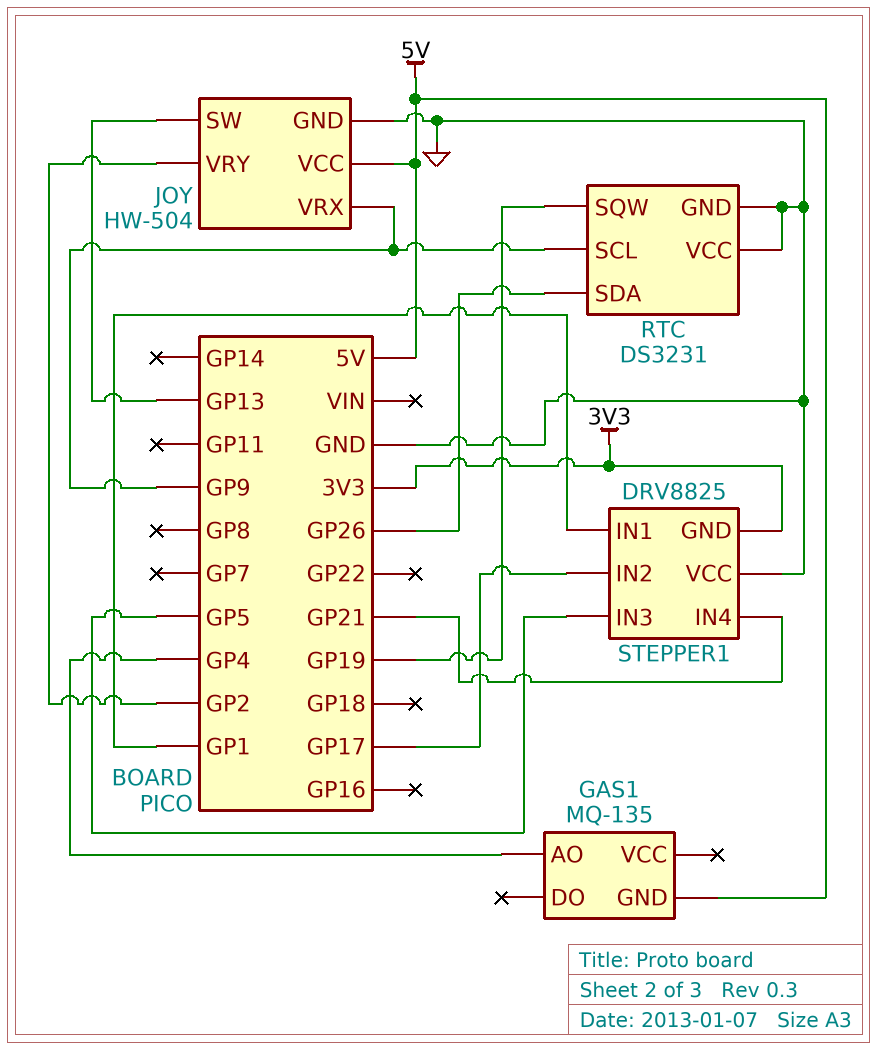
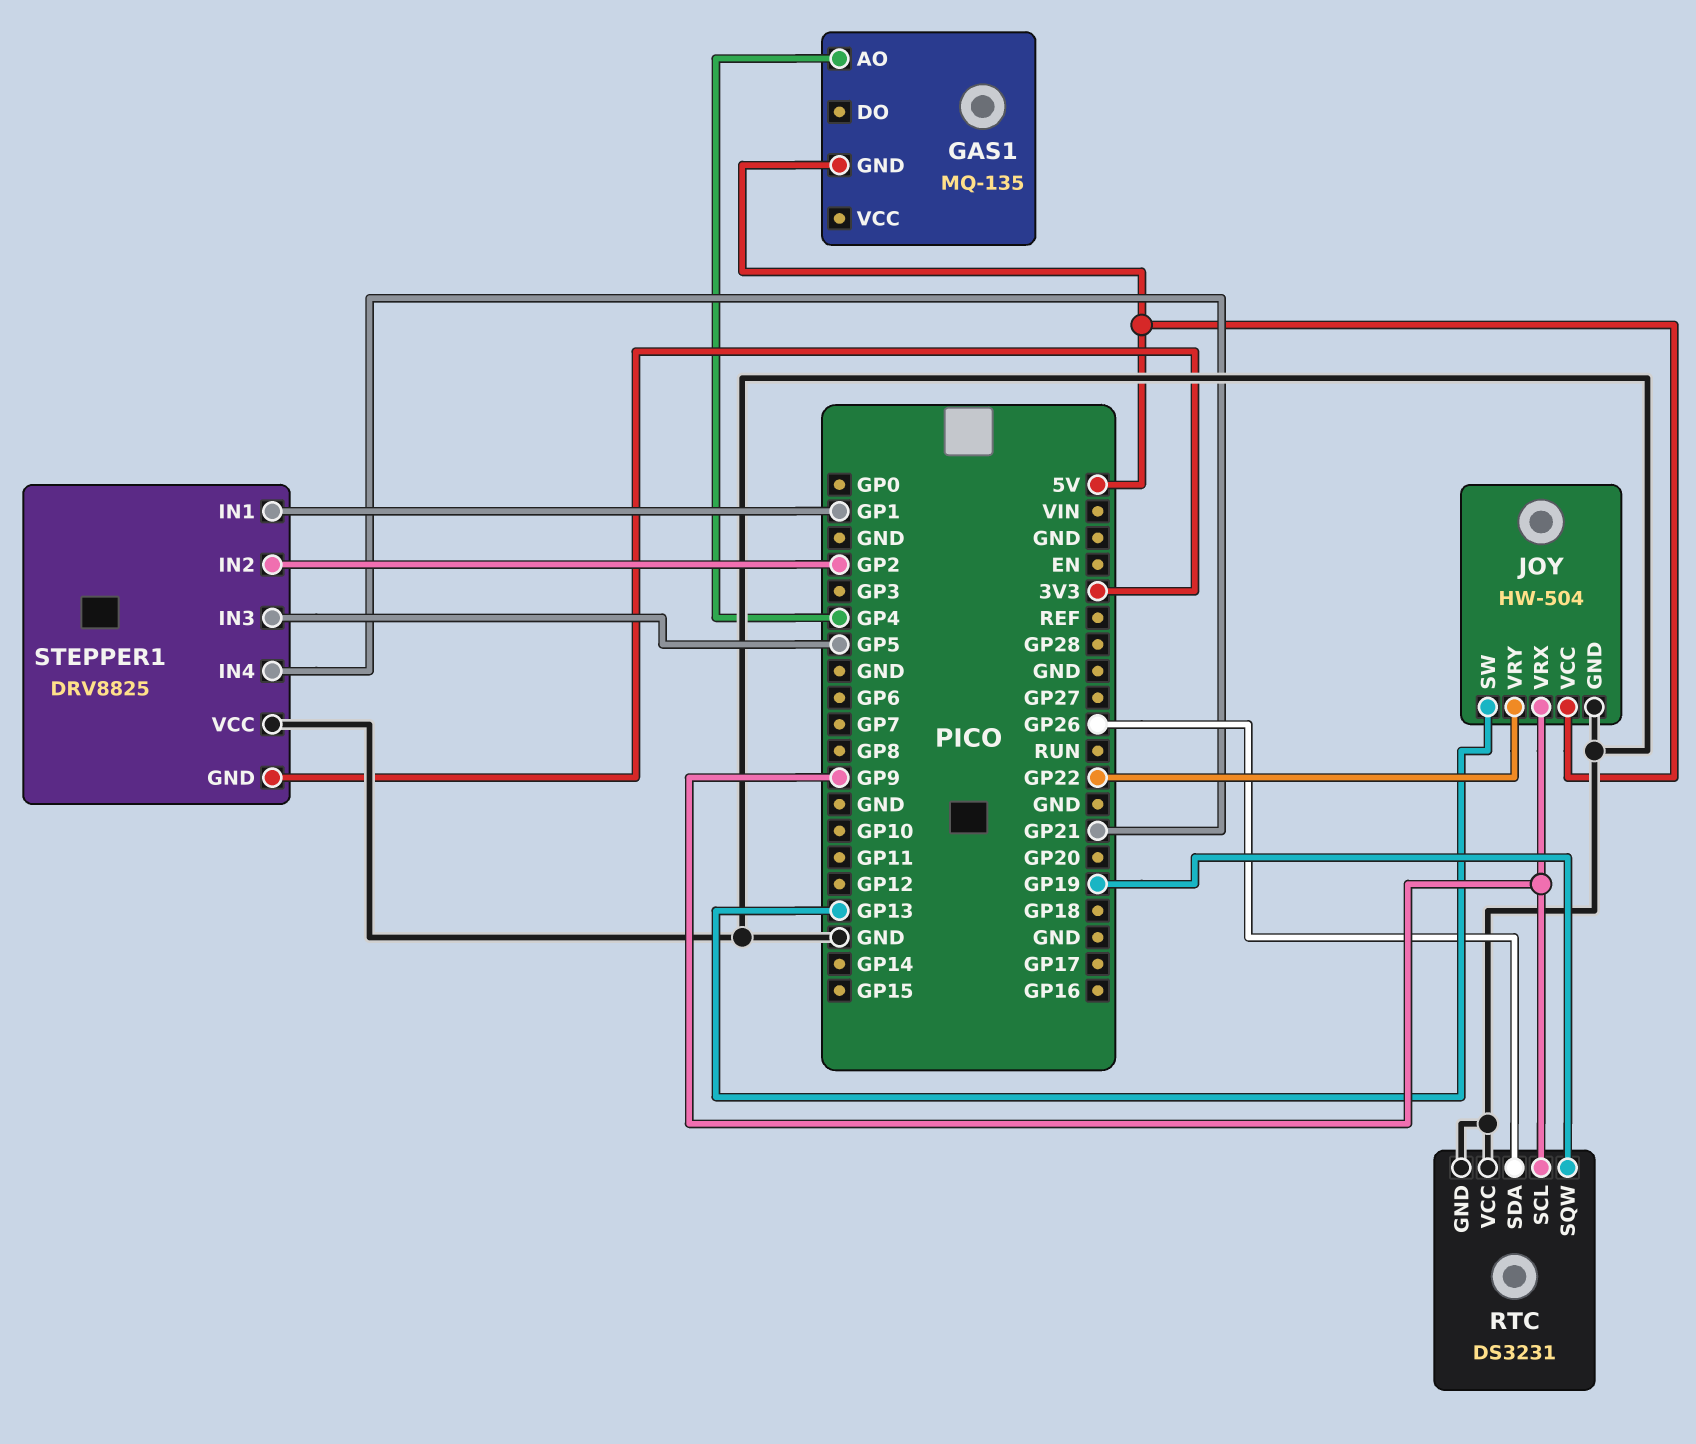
JOY pin VRY: GP2 -> GP22
STEPPER1 pin IN2: GP17 -> GP2

